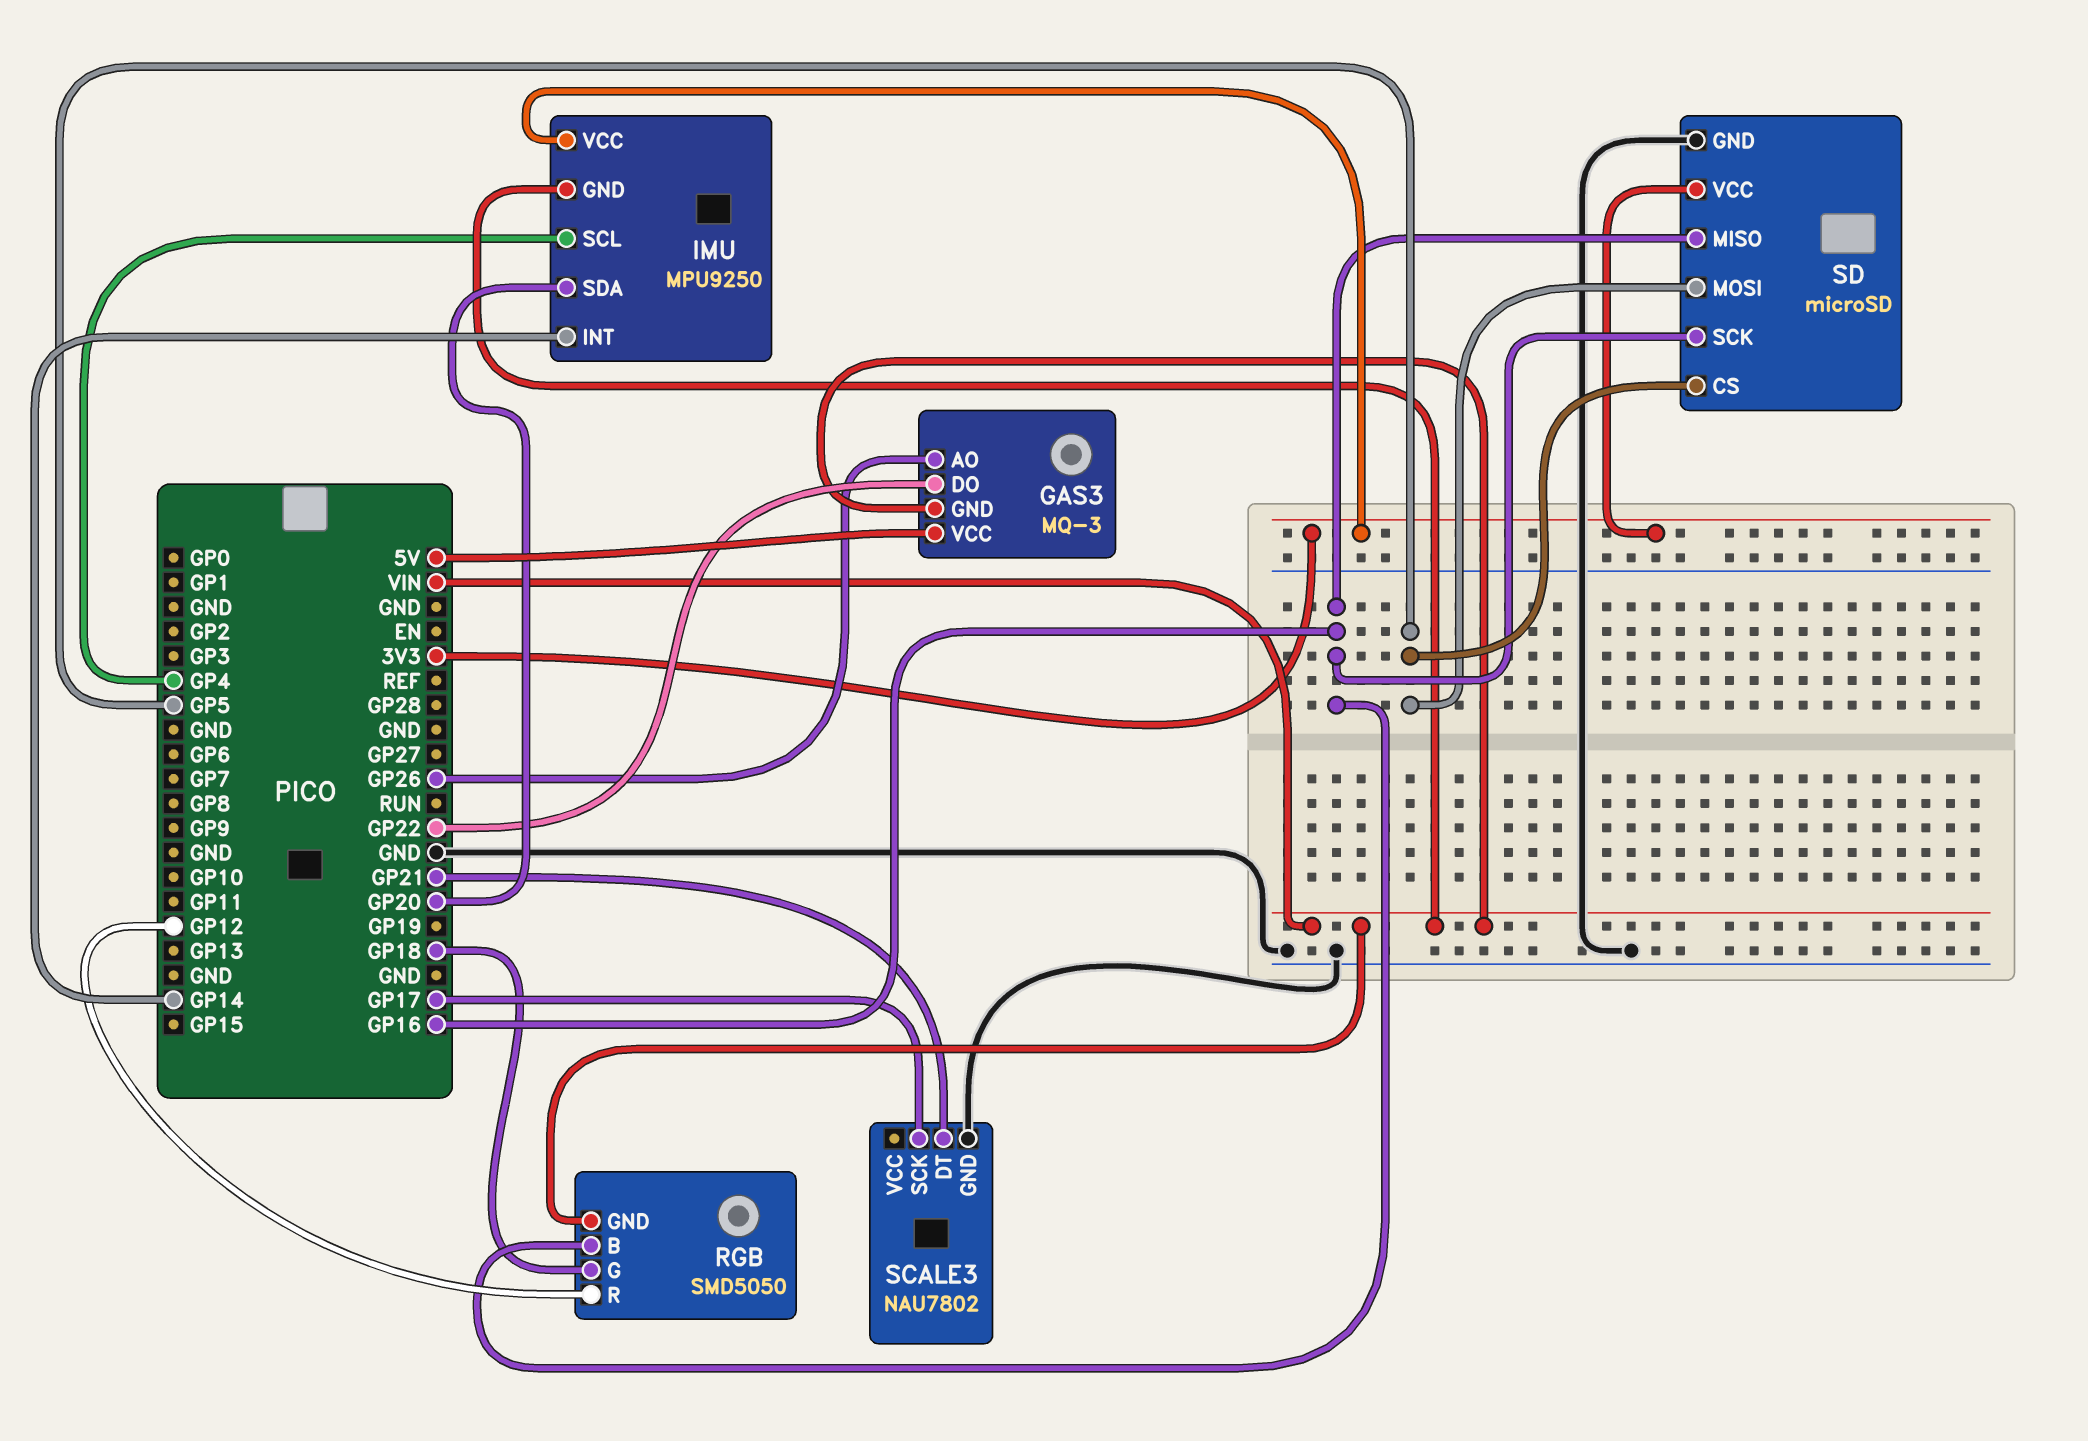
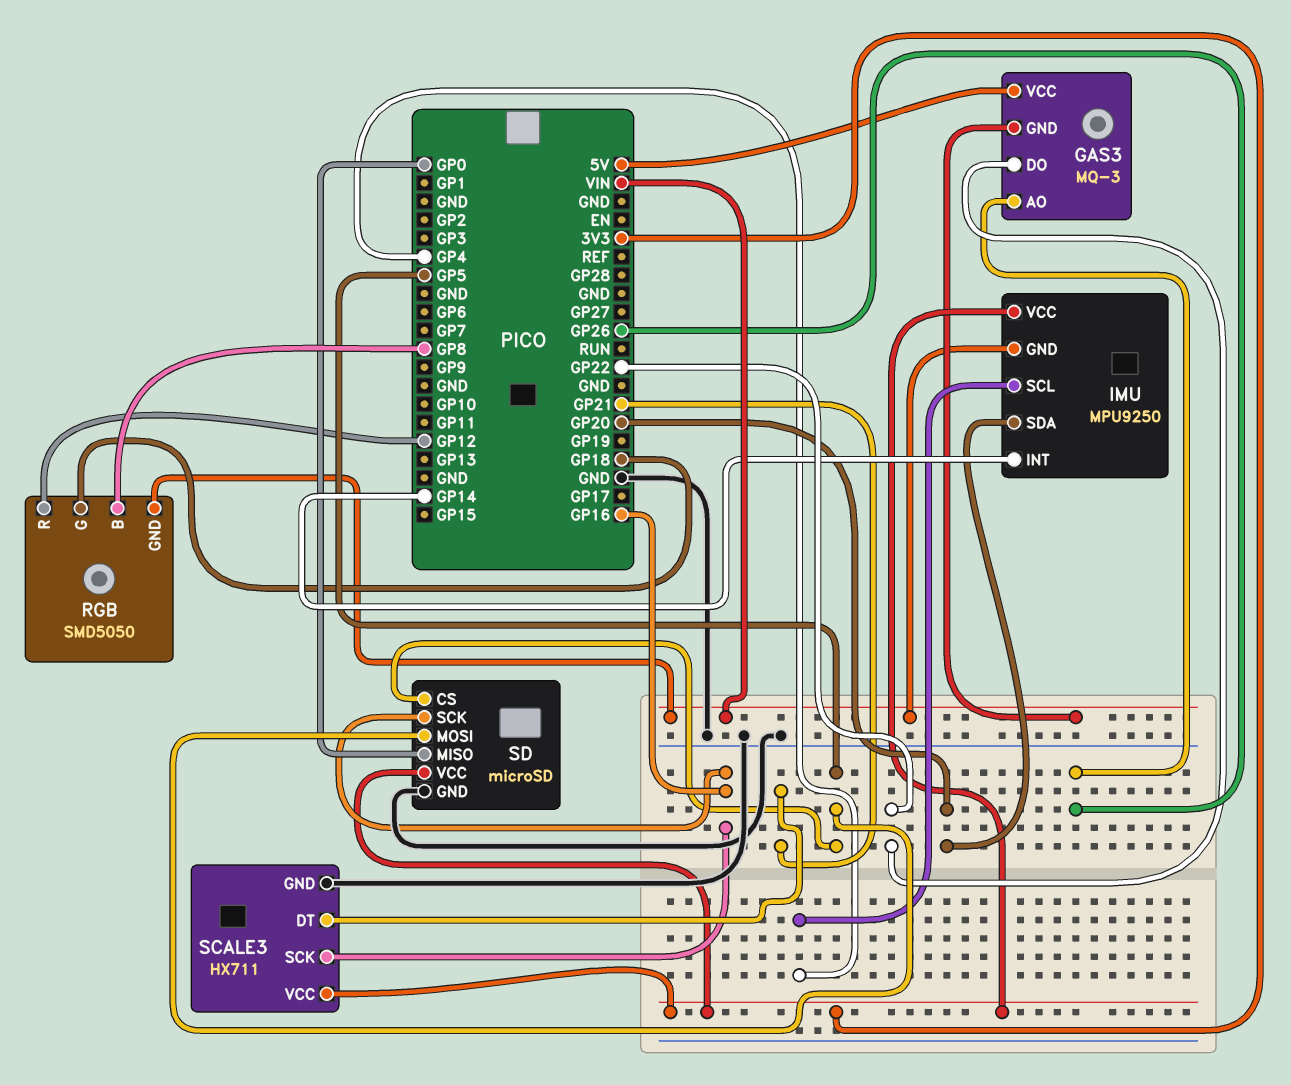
RGB pin B: GP16 -> GP8
SCALE3: NAU7802 -> HX711
SCALE3 pin SCK: GP17 -> GP16
SCALE3 pin VCC: none -> 3V3
SD pin MISO: GP16 -> GP0

